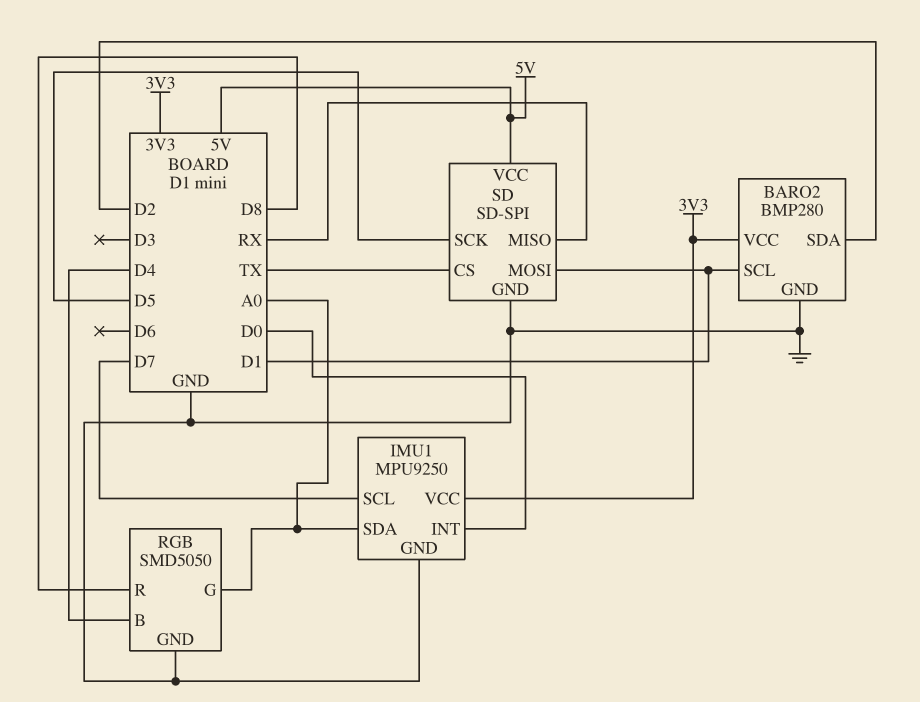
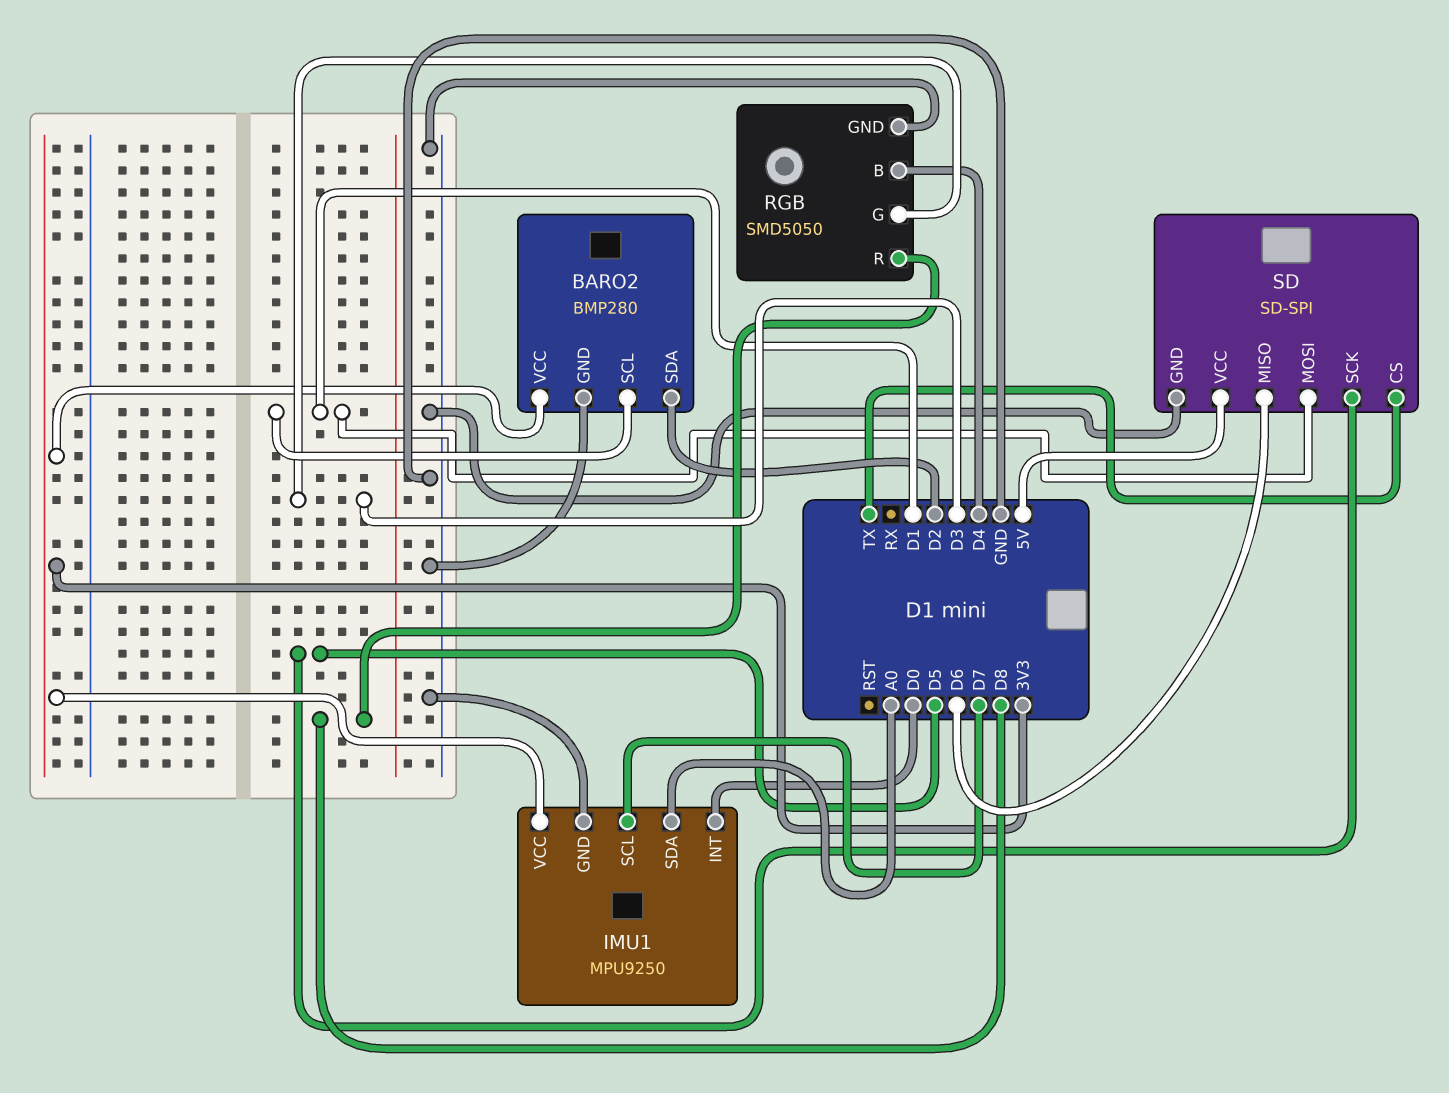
RGB pin G: A0 -> D3
SD pin MISO: RX -> D6

